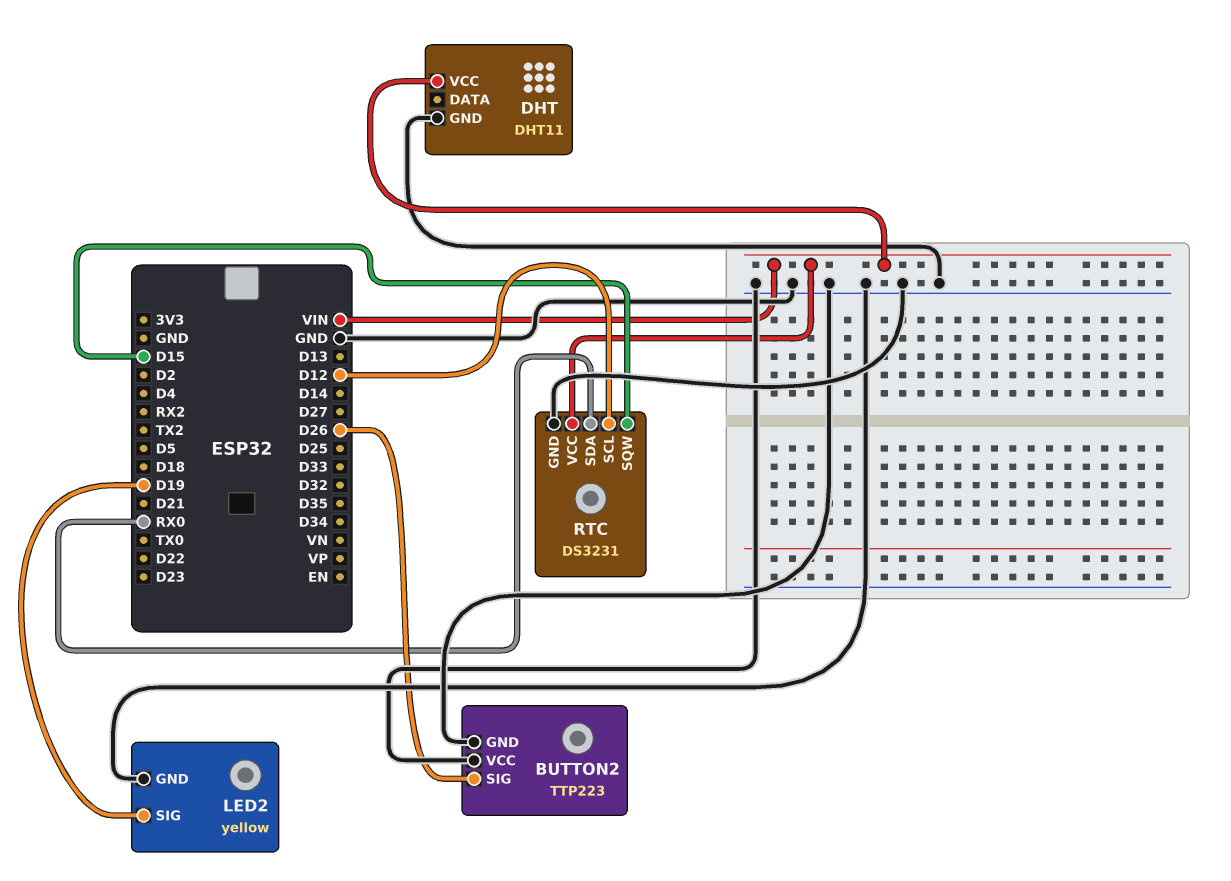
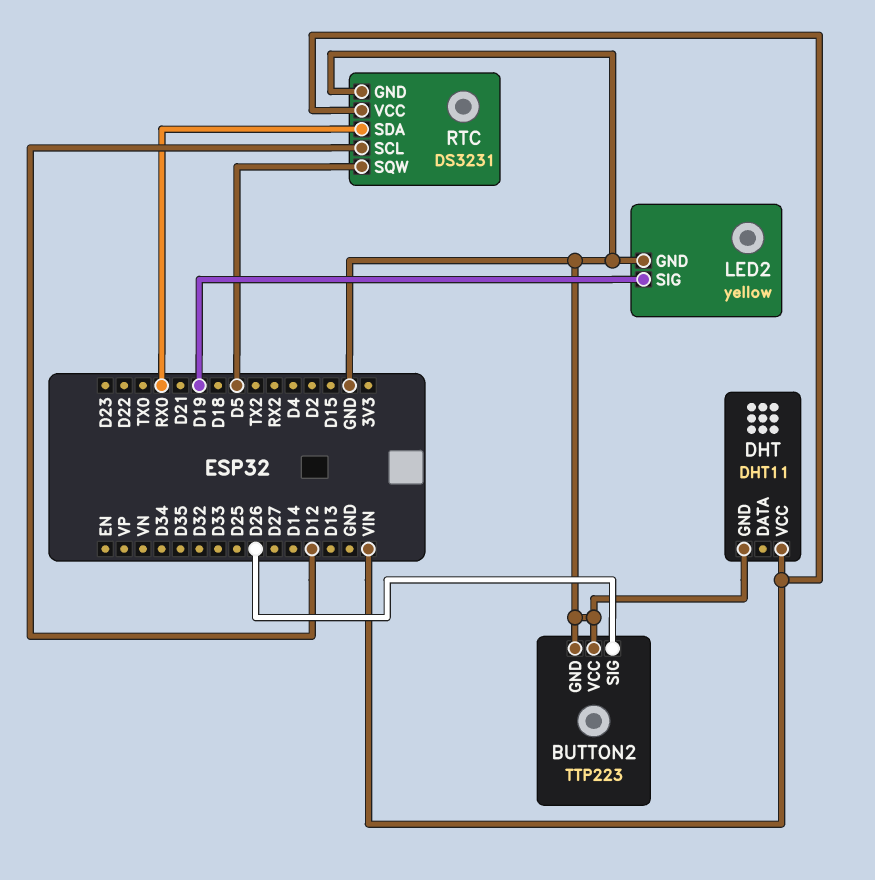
RTC pin SQW: D15 -> D5

